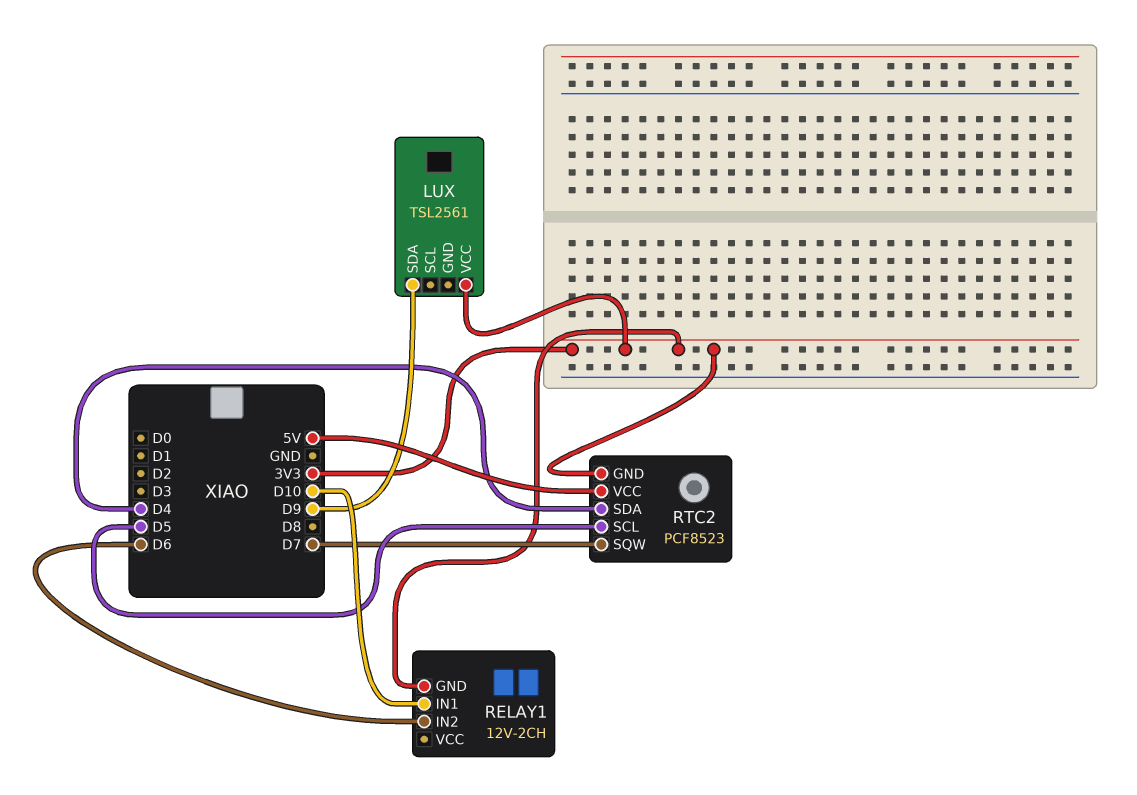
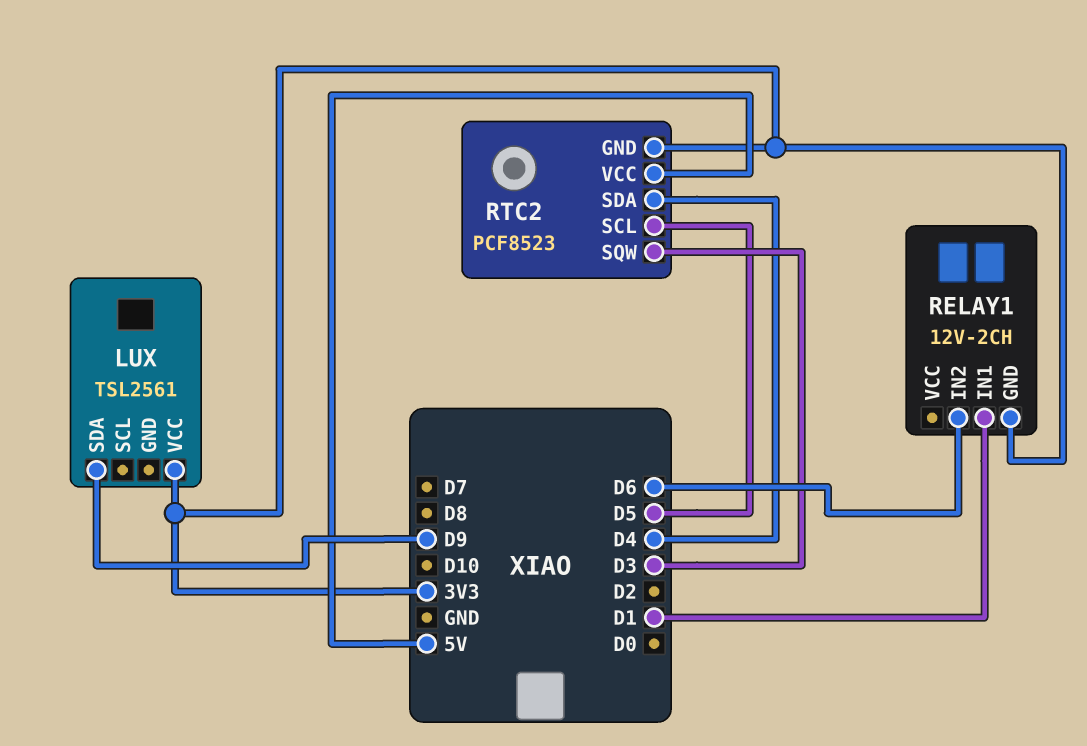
RELAY1 pin IN1: D10 -> D1
RTC2 pin SQW: D7 -> D3

